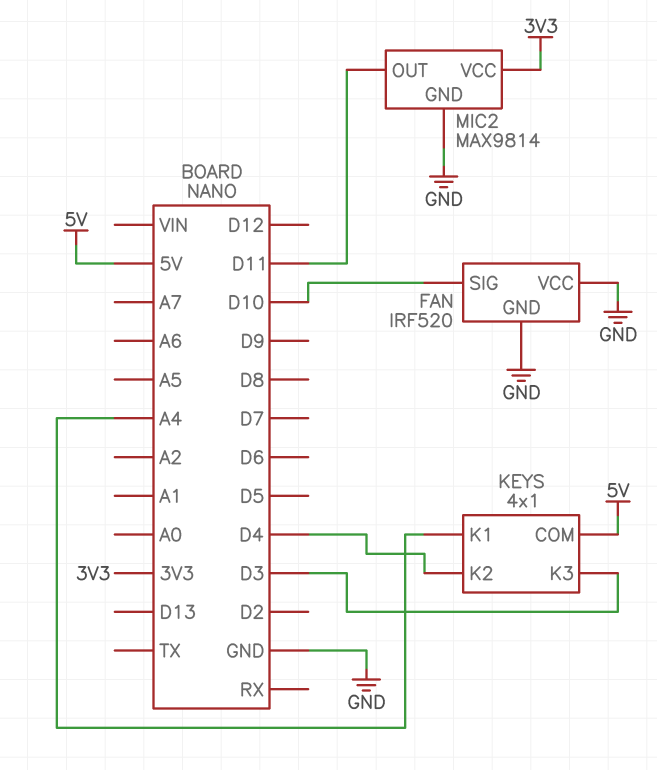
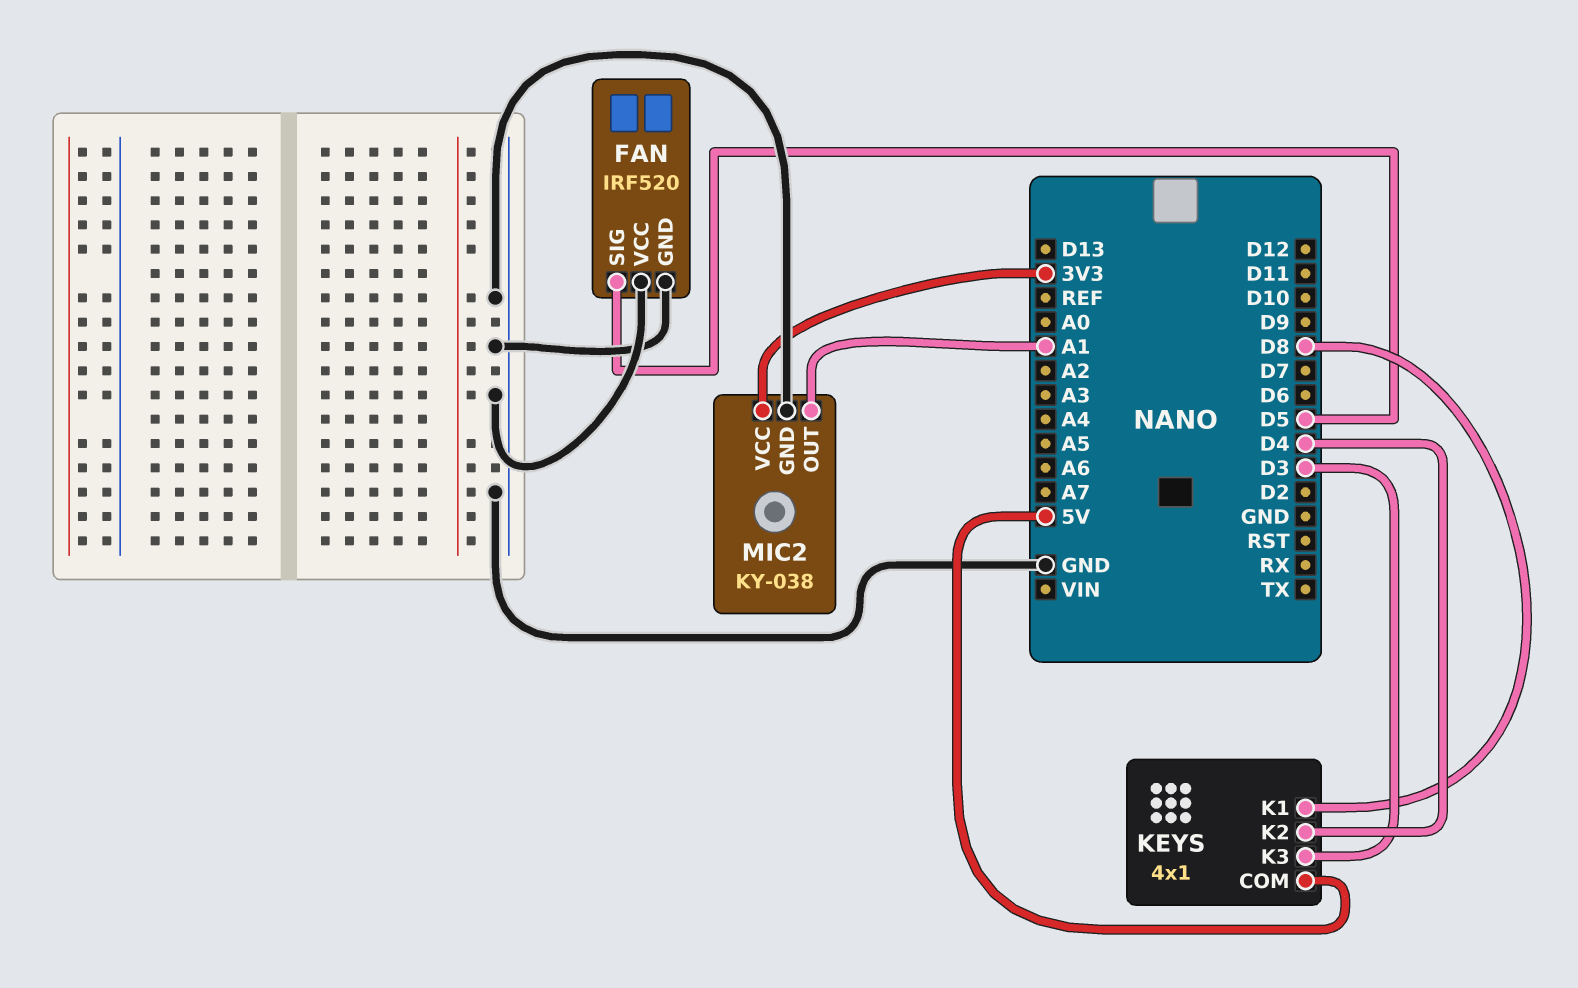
FAN pin SIG: D10 -> D5
KEYS pin K1: A4 -> D8
MIC2: MAX9814 -> KY-038
MIC2 pin OUT: D11 -> A1

